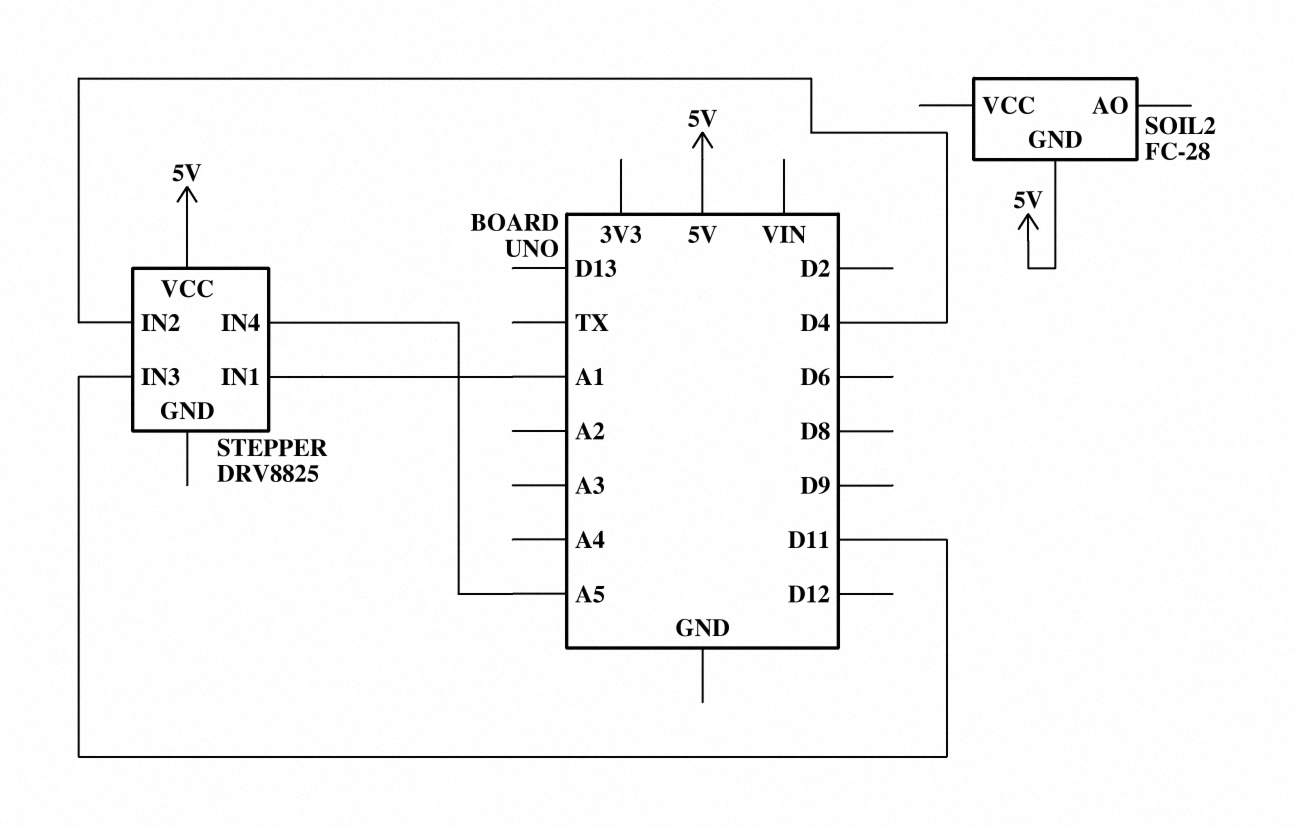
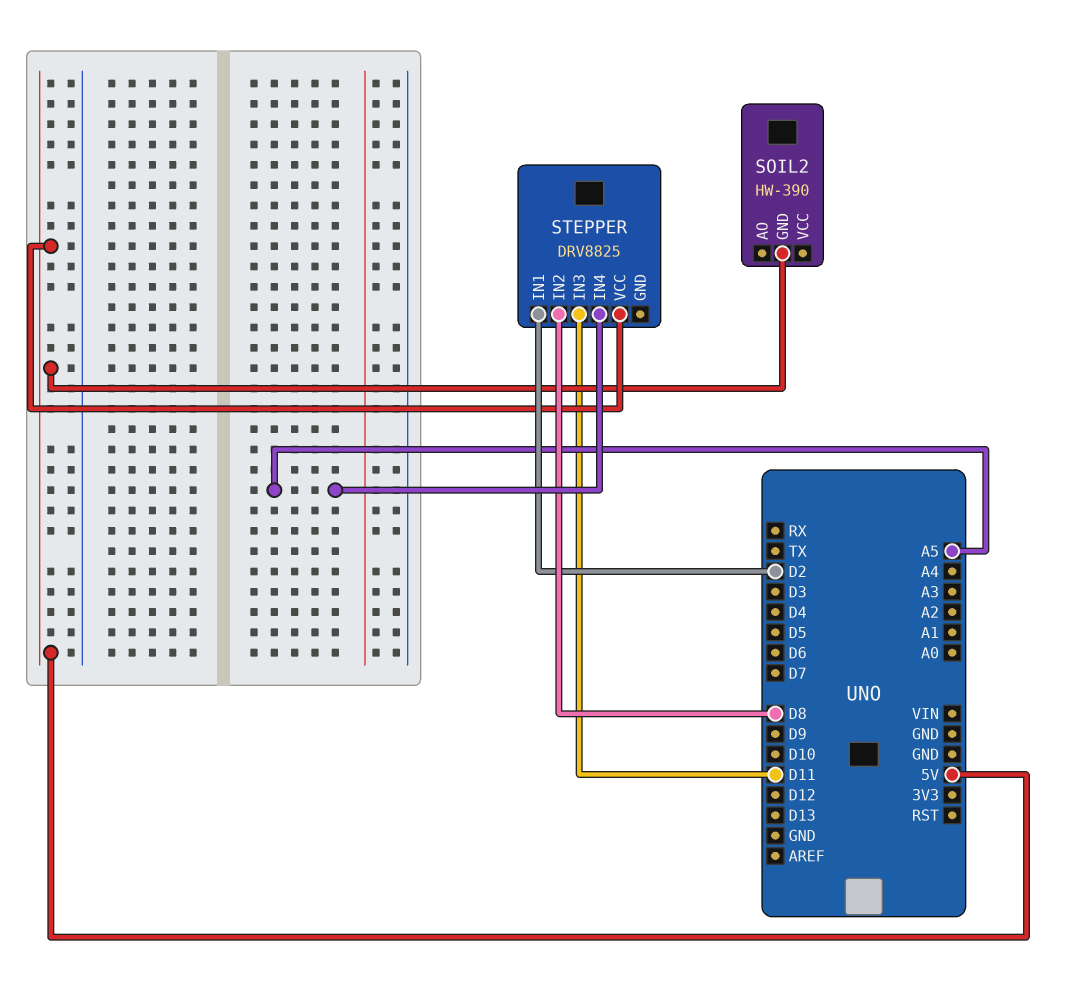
SOIL2: FC-28 -> HW-390
STEPPER pin IN1: A1 -> D2
STEPPER pin IN2: D4 -> D8

